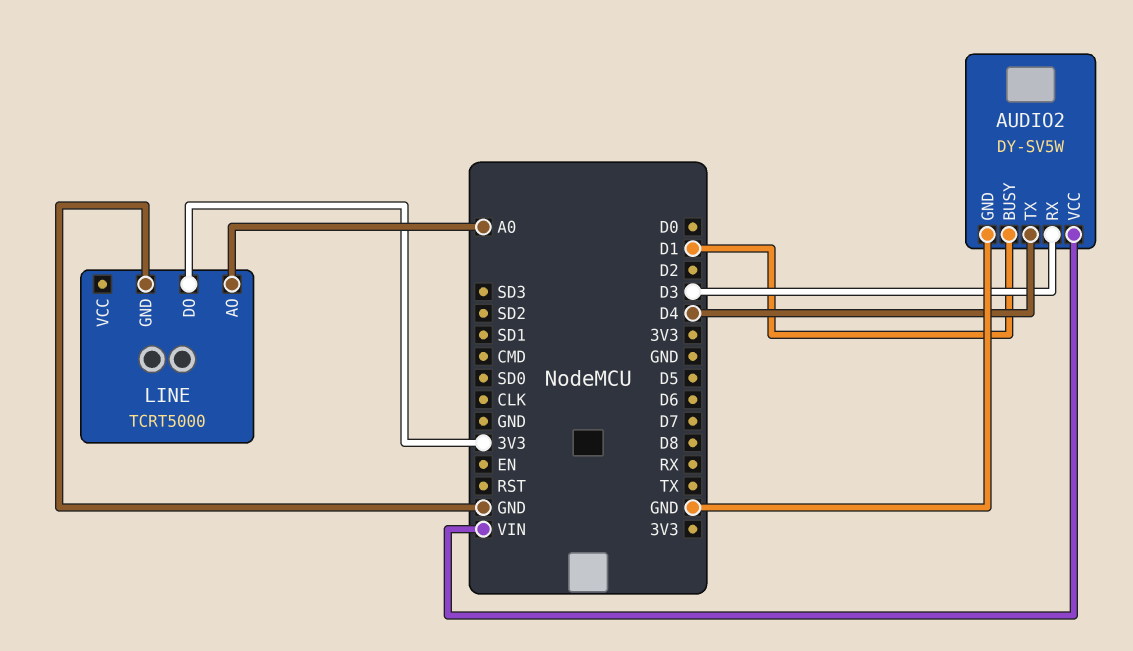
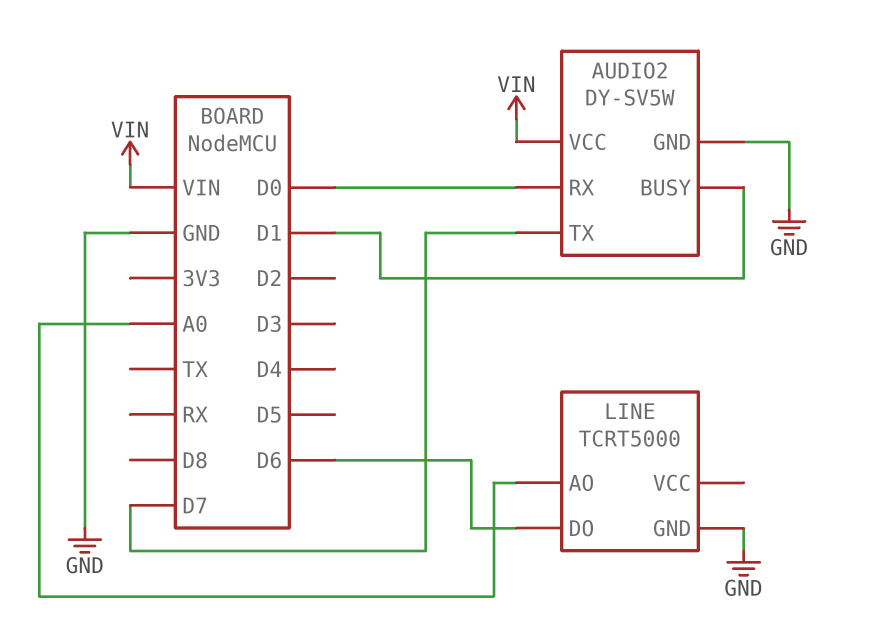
AUDIO2 pin RX: D3 -> D0
AUDIO2 pin TX: D4 -> D7
LINE pin DO: 3V3 -> D6

